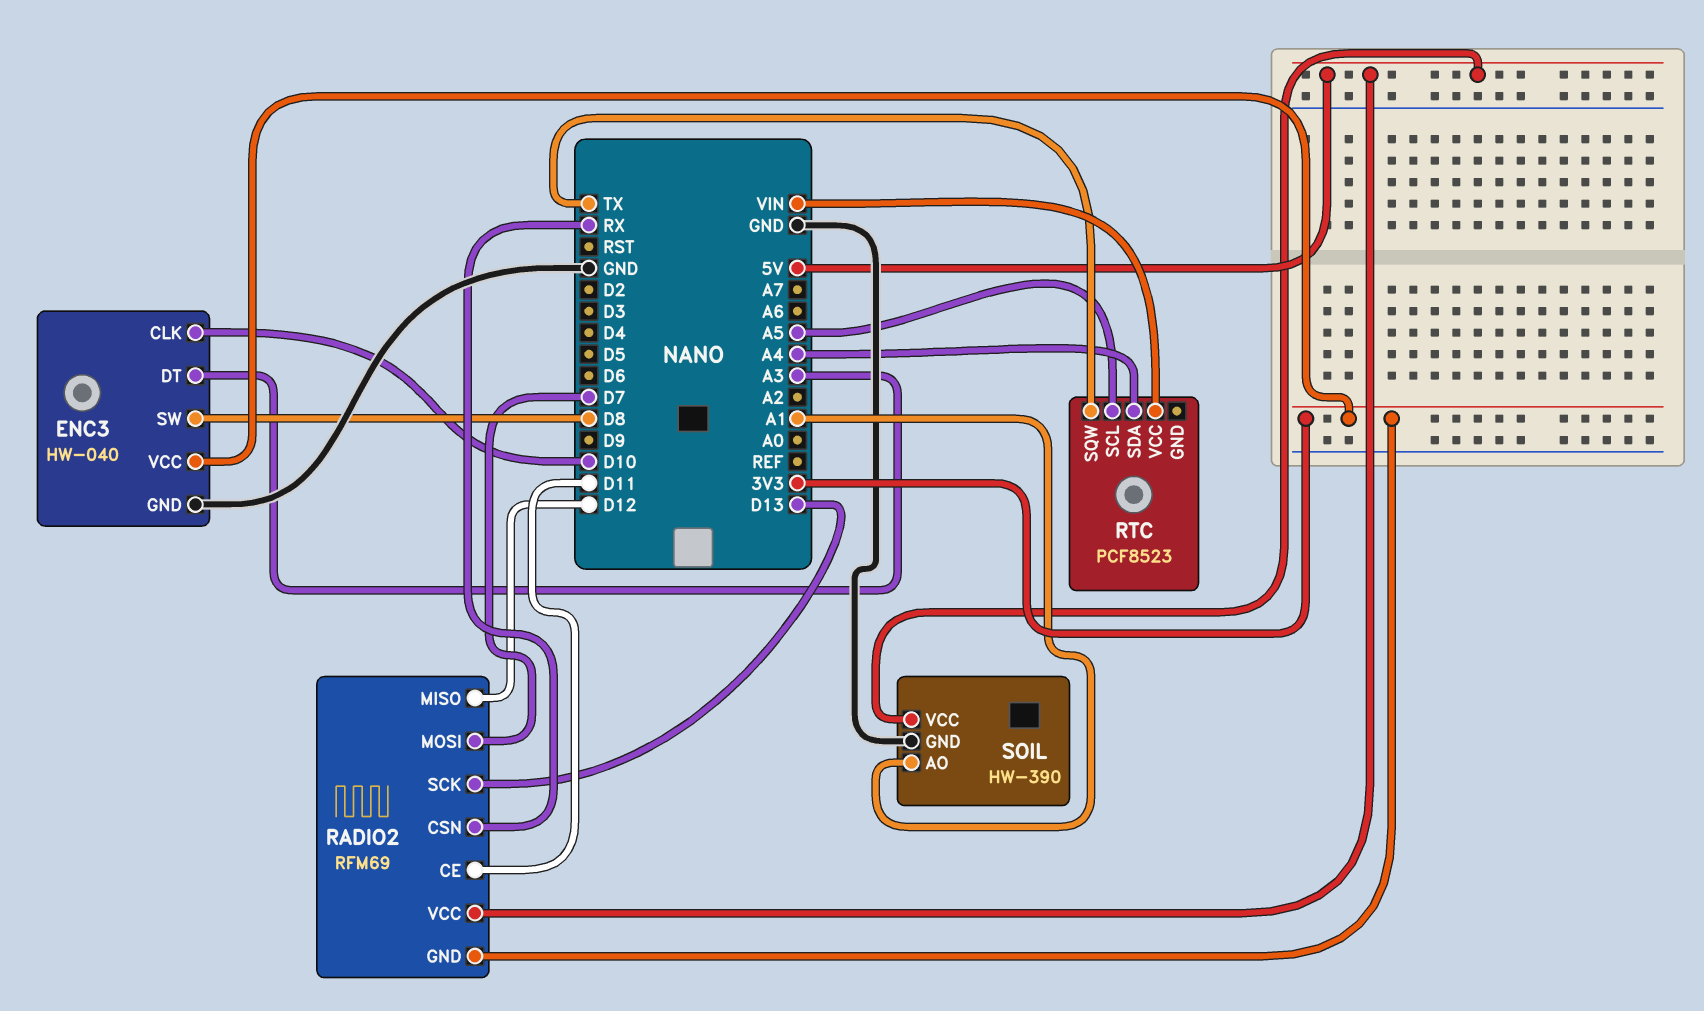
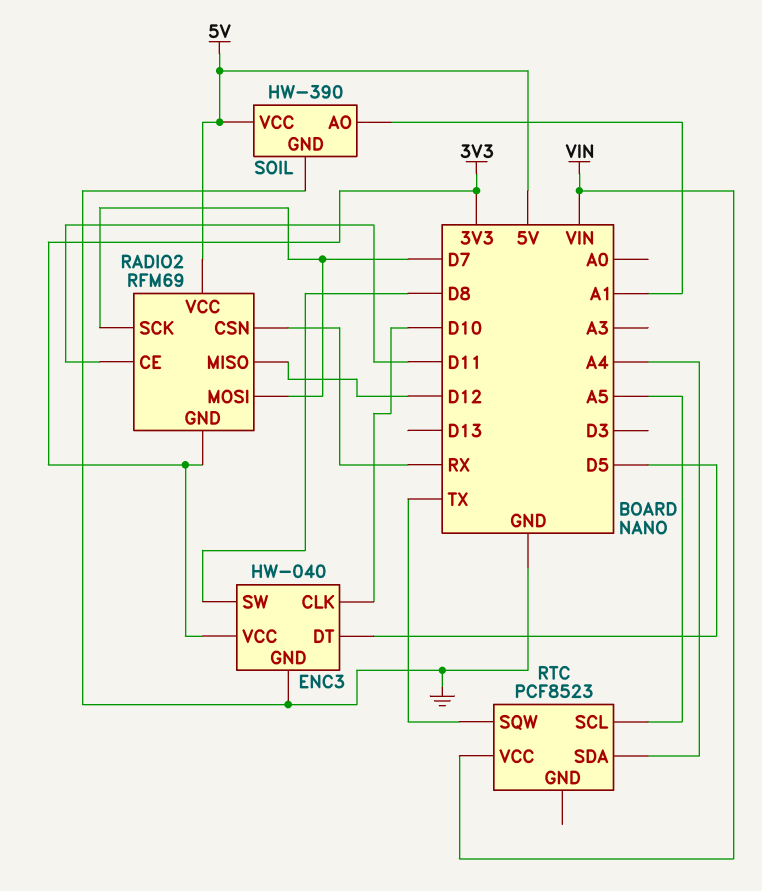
ENC3 pin DT: A3 -> D5
RADIO2 pin SCK: D13 -> D7

